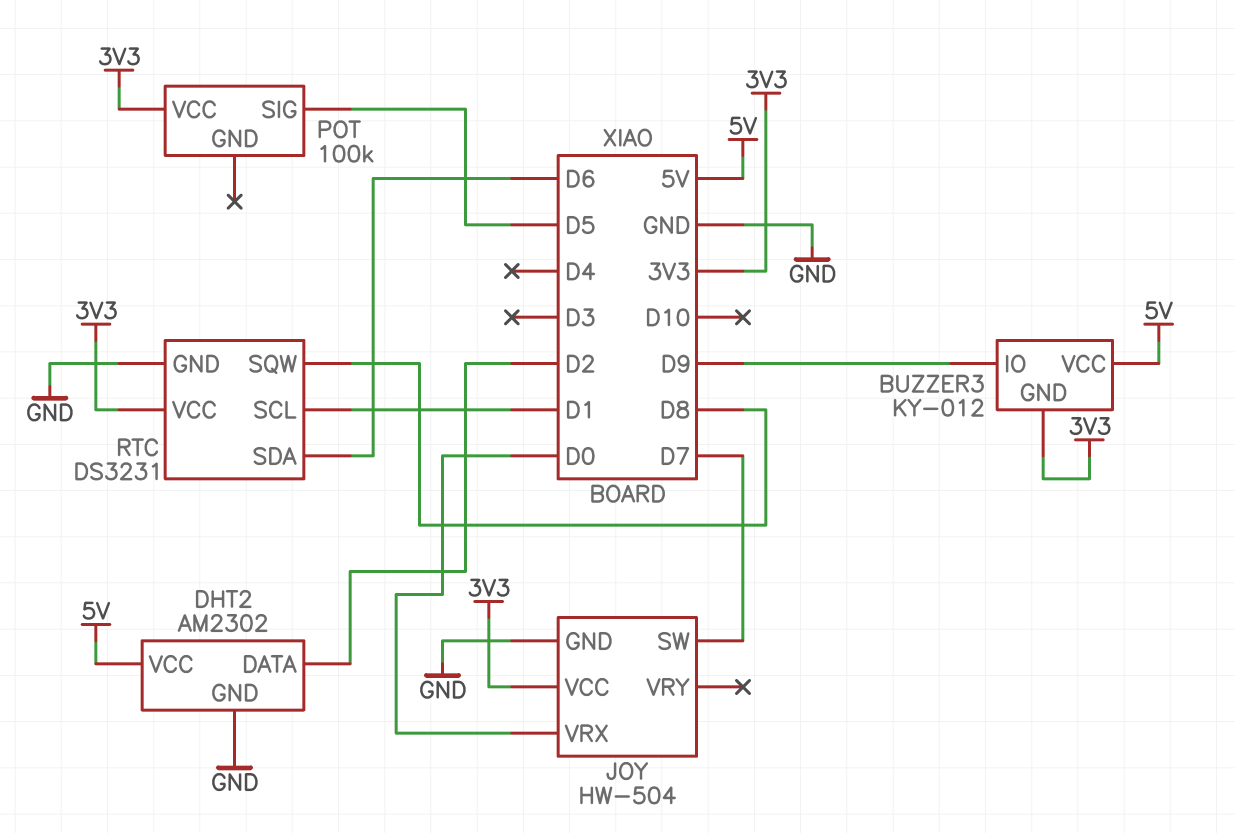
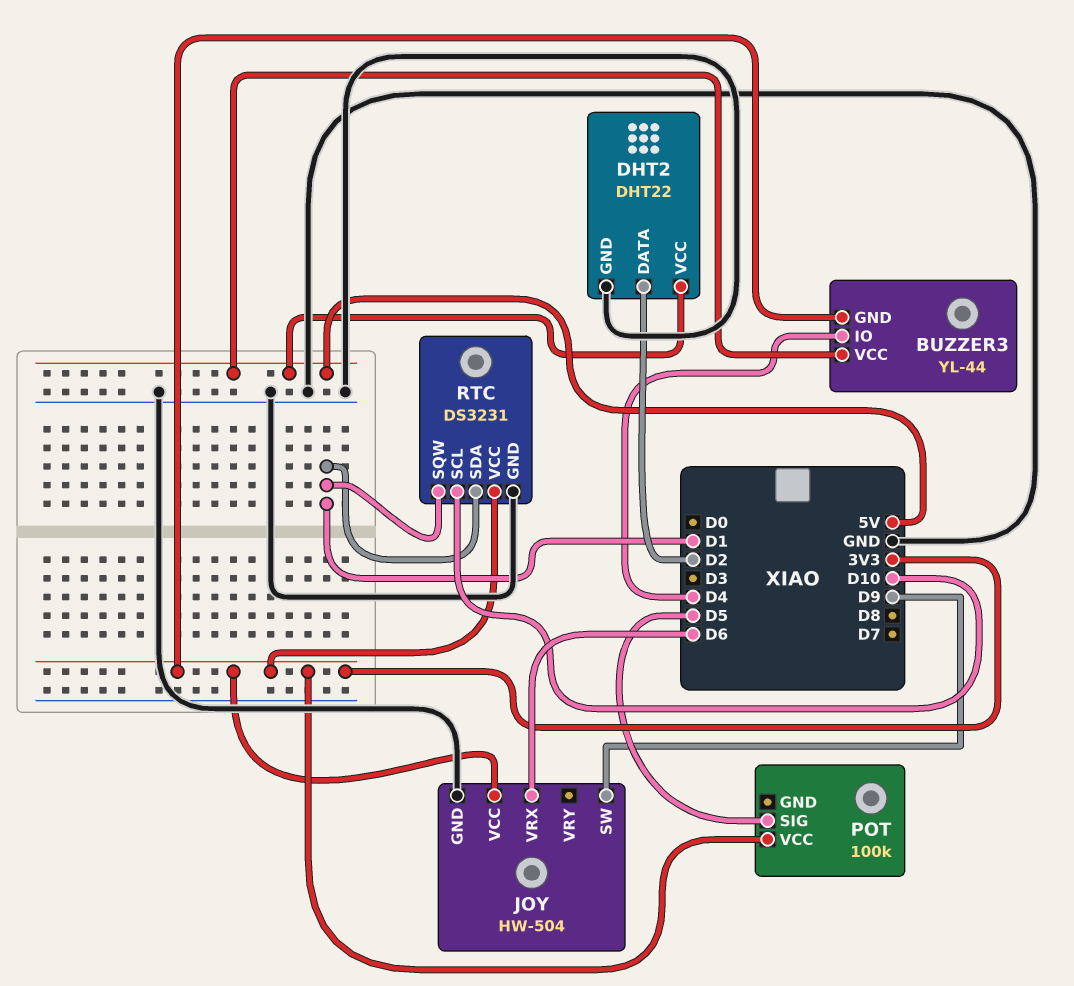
BUZZER3: KY-012 -> YL-44
BUZZER3 pin IO: D9 -> D4
DHT2: AM2302 -> DHT22
JOY pin SW: D7 -> D9
JOY pin VRX: D0 -> D6
RTC pin SCL: D1 -> D10
RTC pin SDA: D6 -> D1
RTC pin SQW: D8 -> D1

